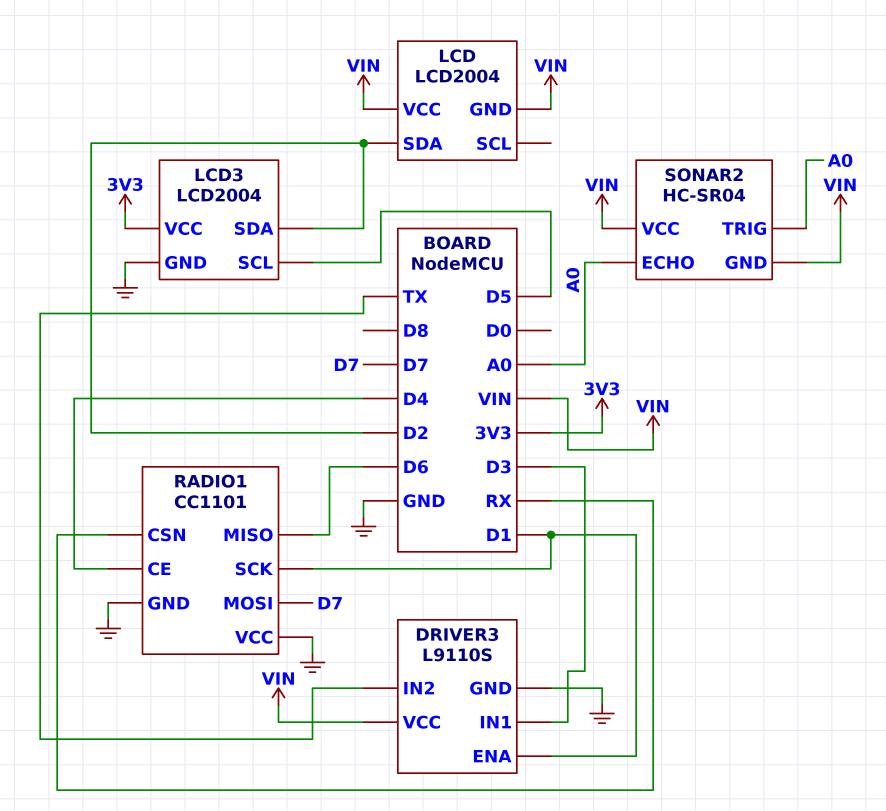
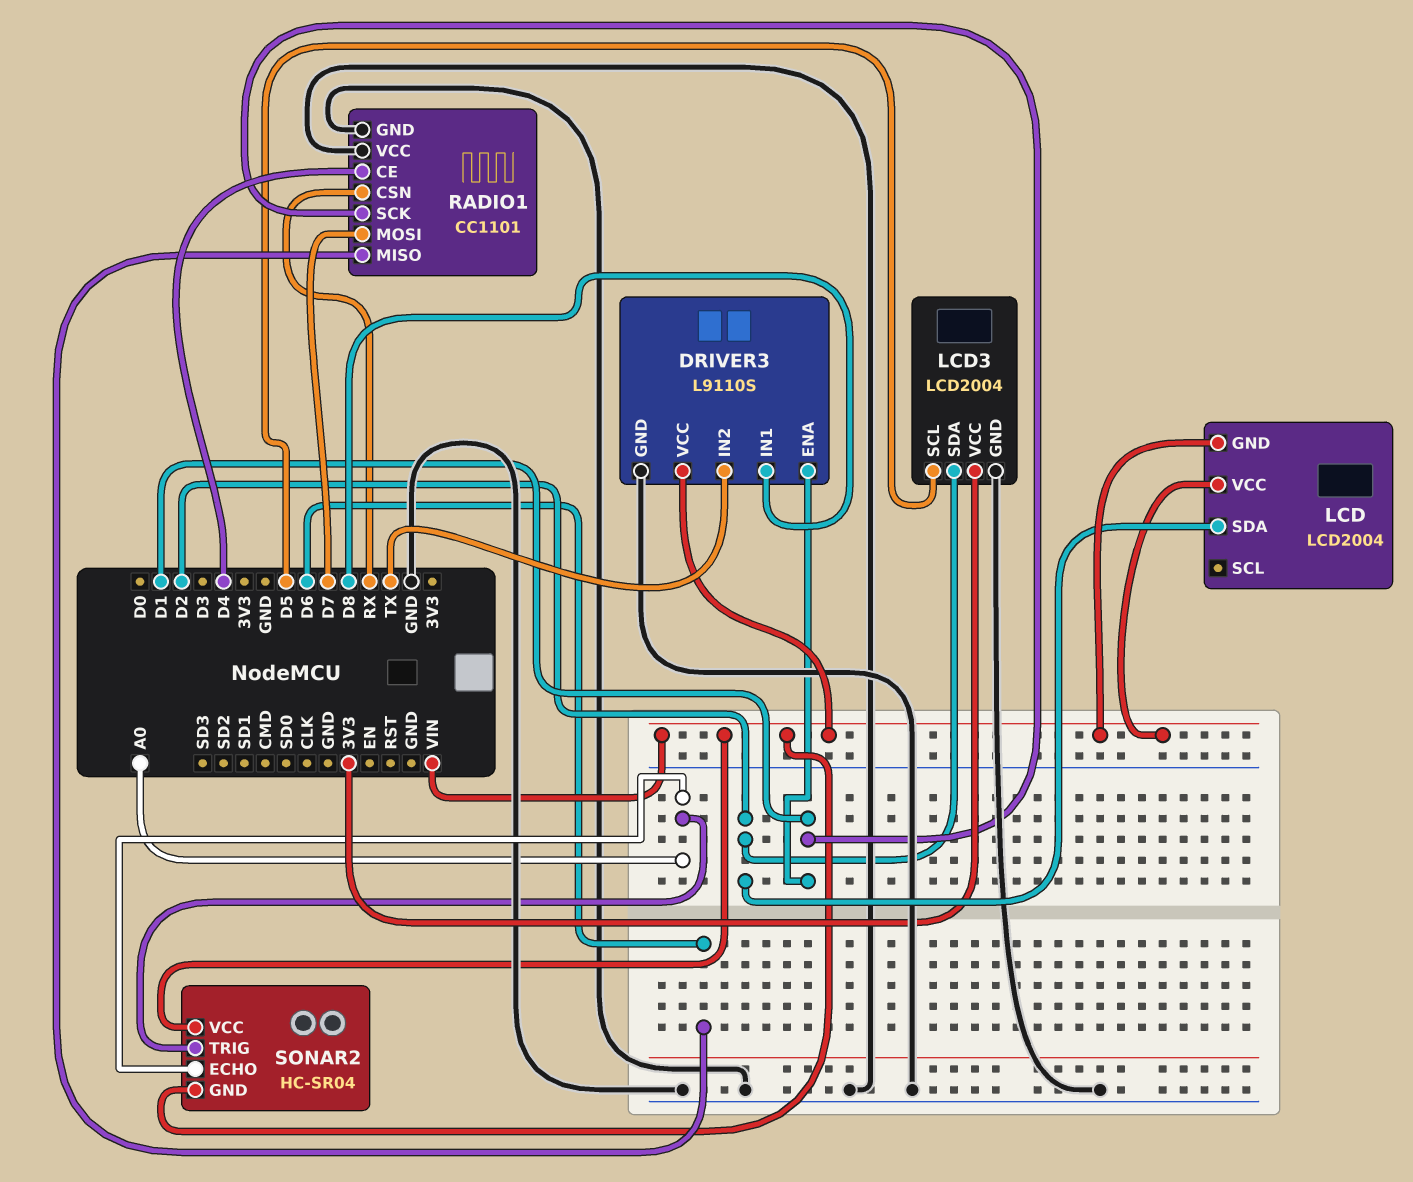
DRIVER3 pin IN1: D3 -> D8

